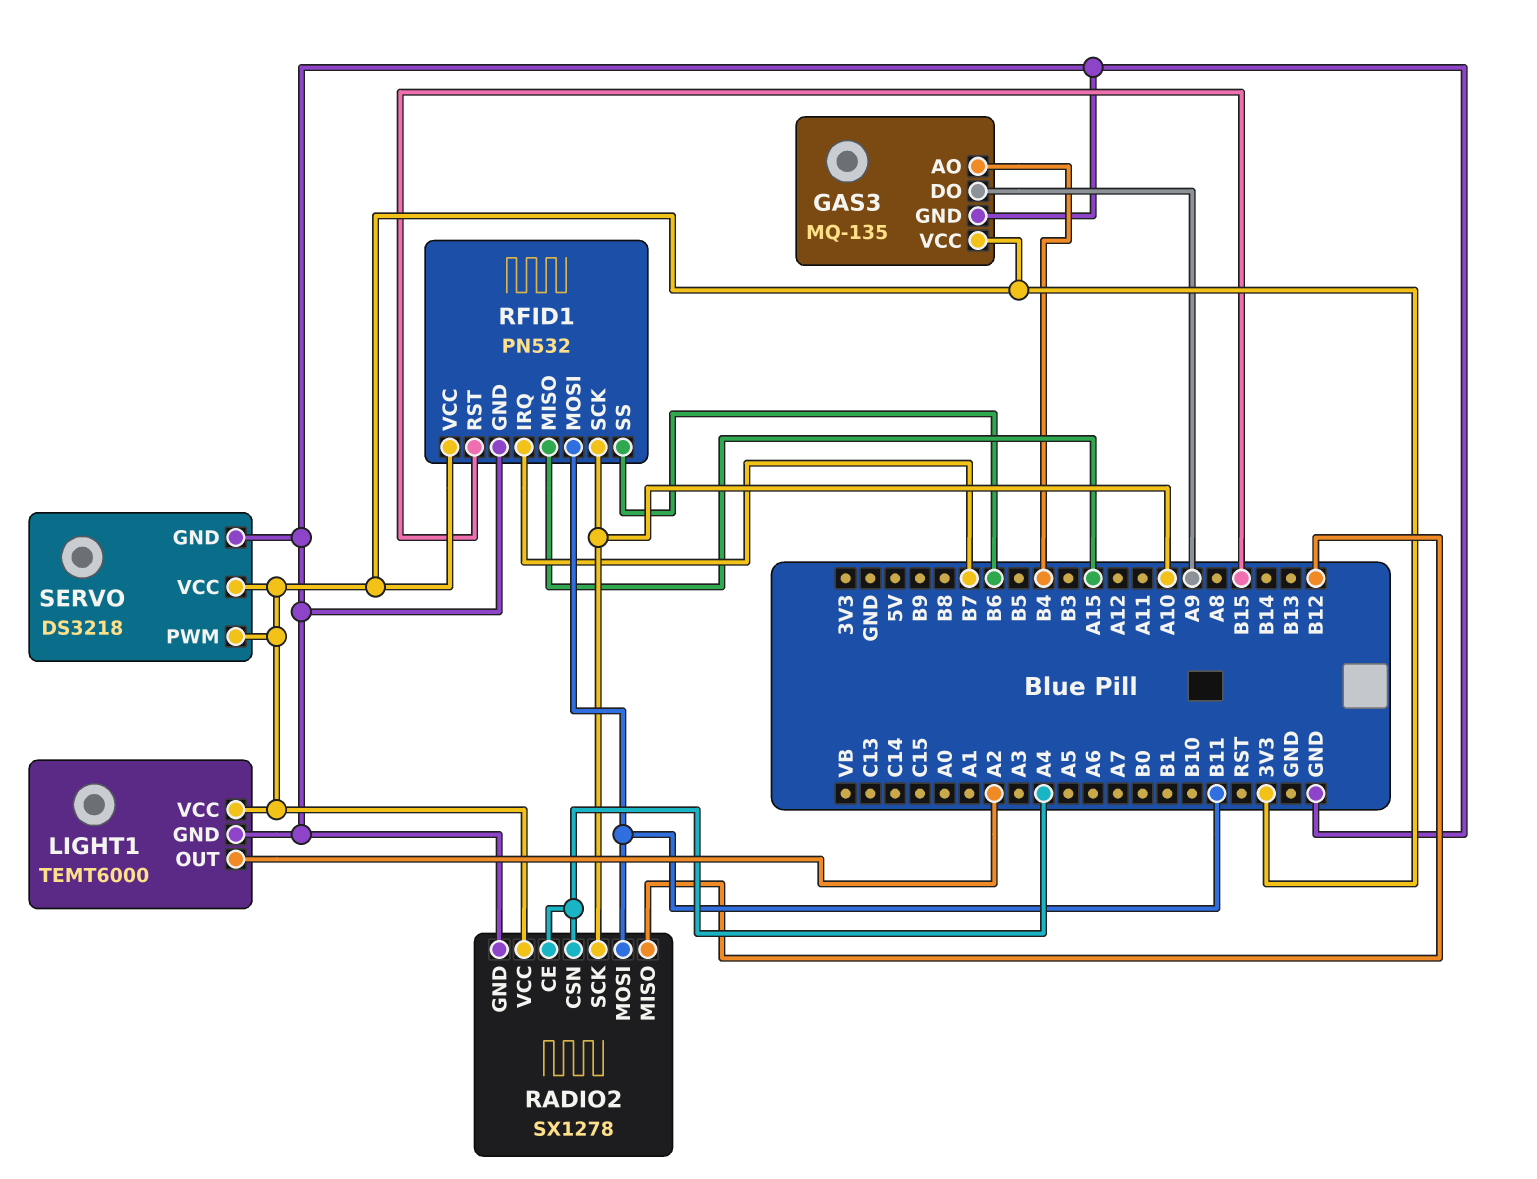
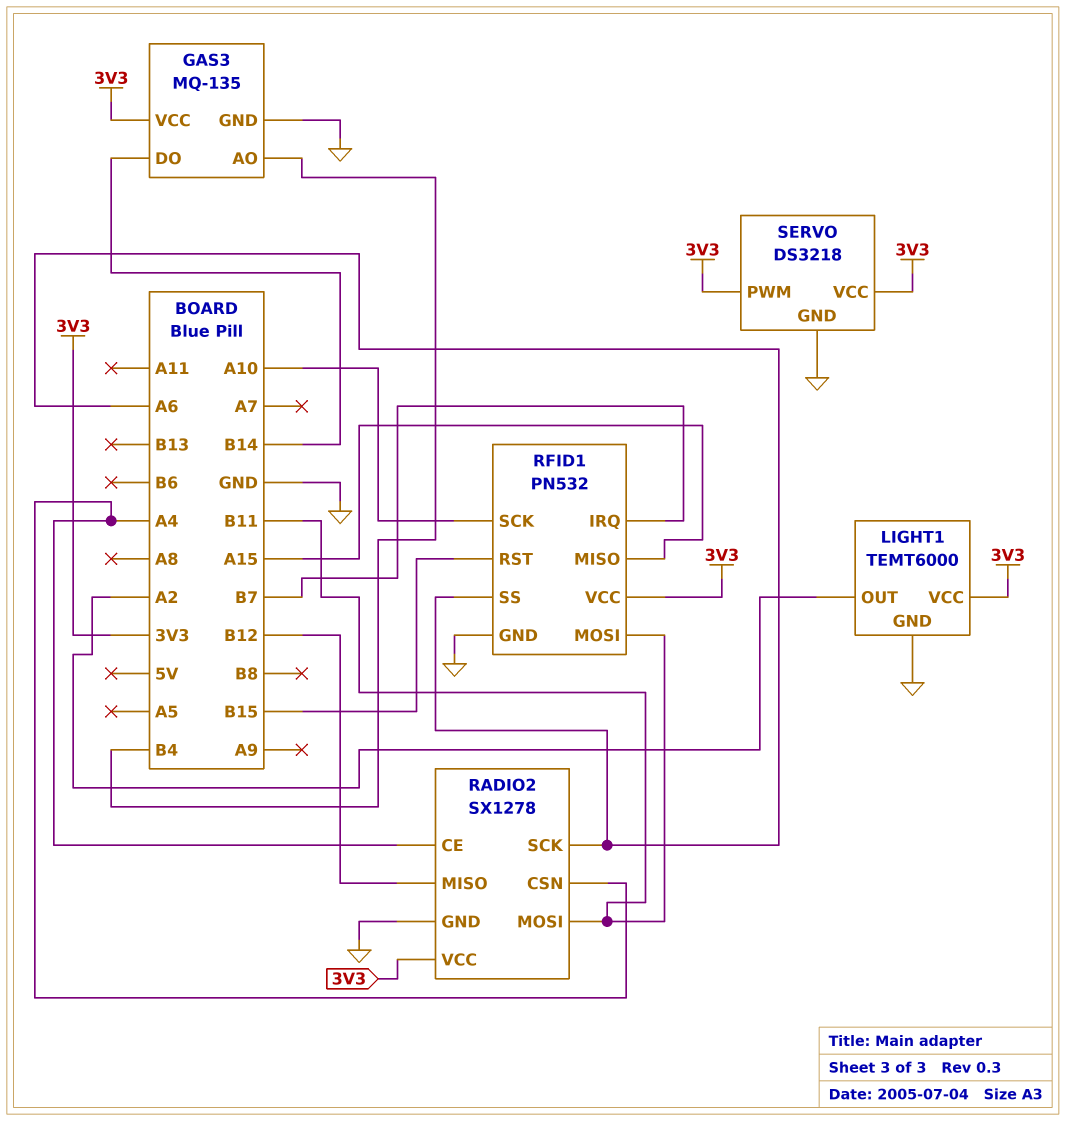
GAS3 pin DO: A9 -> B14
RADIO2 pin SCK: A10 -> A6
RFID1 pin SS: B6 -> A6

